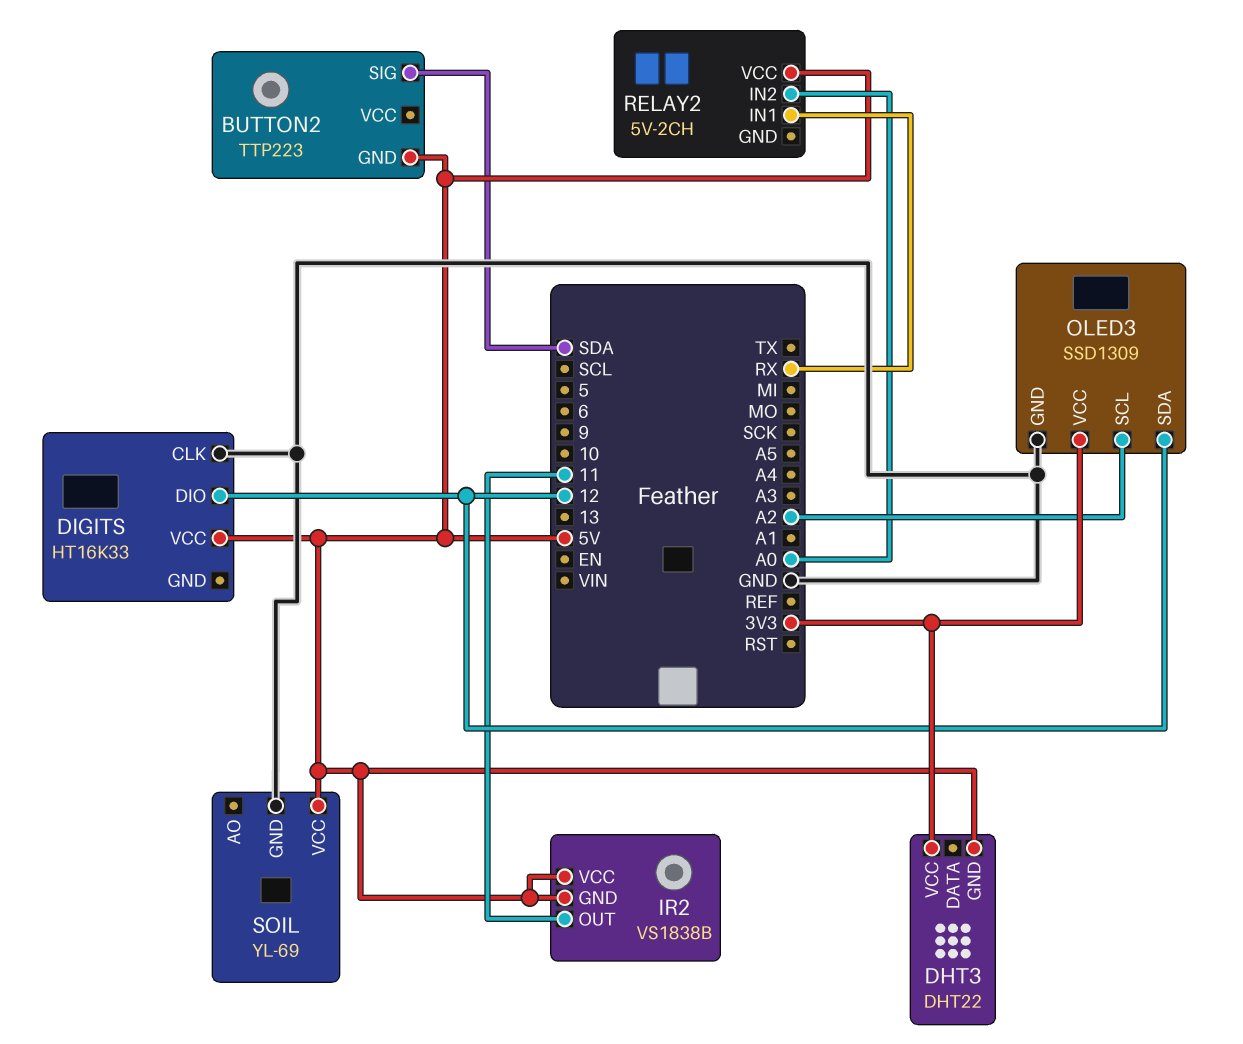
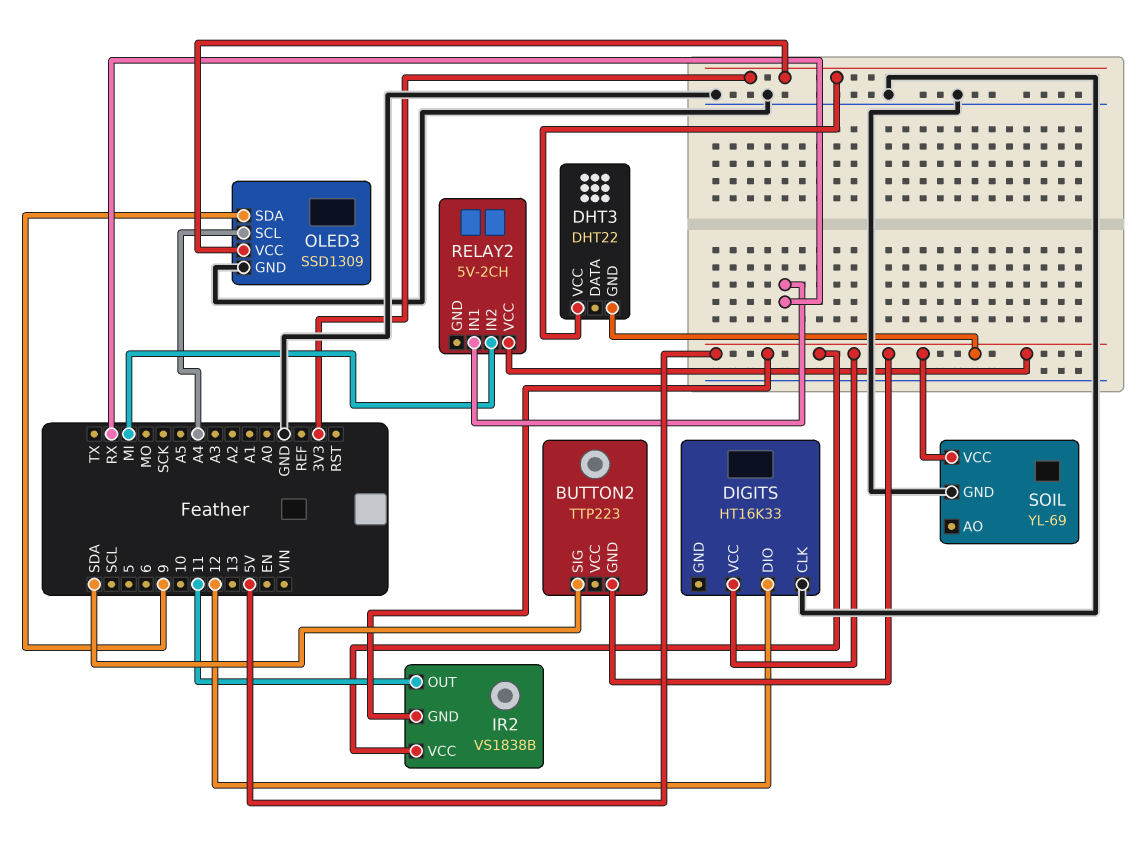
OLED3 pin SCL: A2 -> A4
OLED3 pin SDA: 12 -> 9
RELAY2 pin IN2: A0 -> MI

